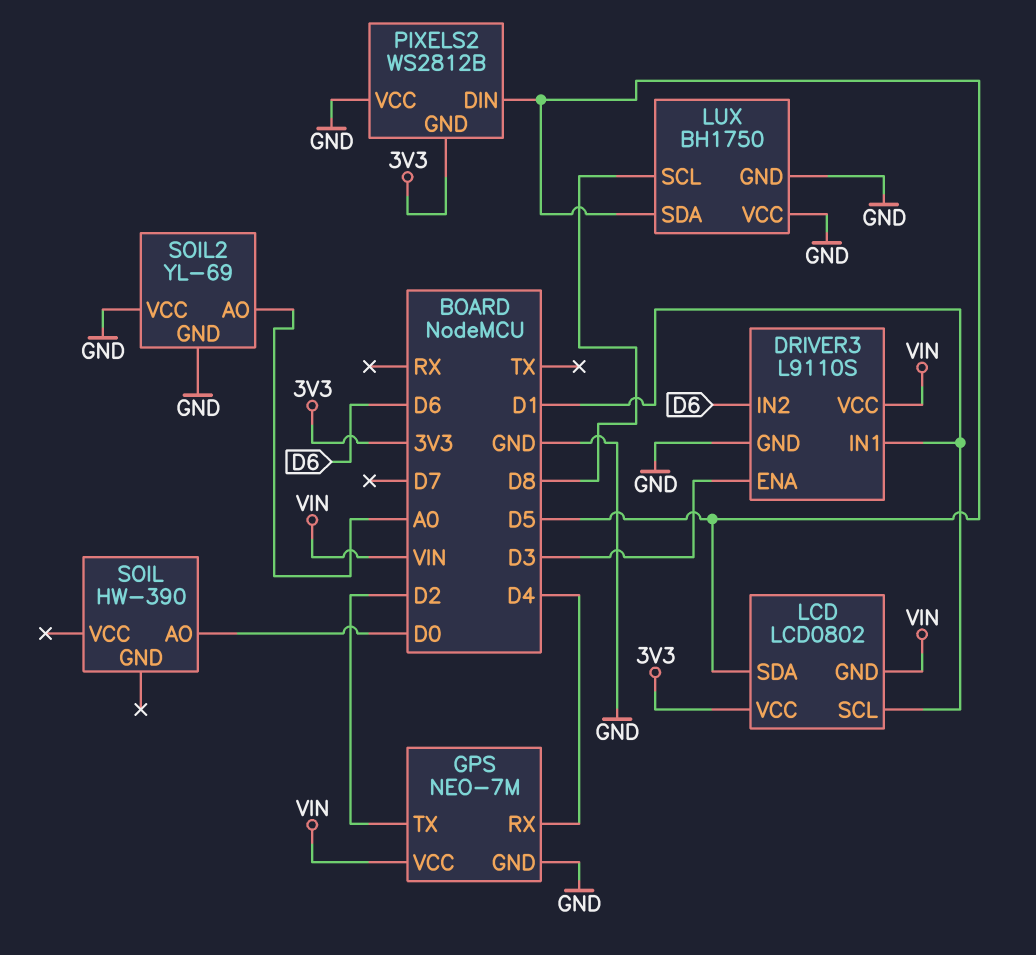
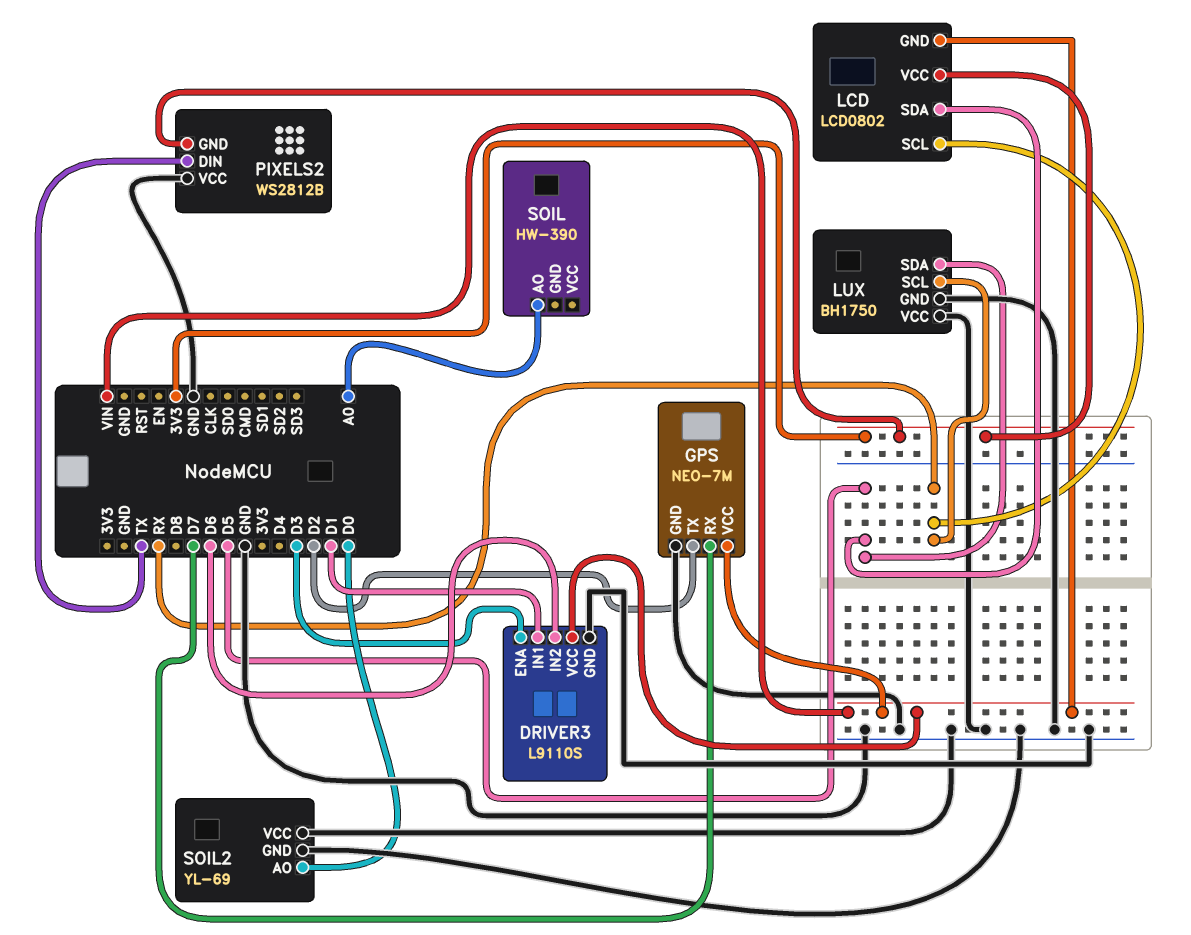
GPS pin RX: D4 -> D7
LCD pin SCL: D1 -> RX
LUX pin SCL: D8 -> RX
PIXELS2 pin DIN: D5 -> TX
SOIL pin AO: D0 -> A0
SOIL2 pin AO: A0 -> D0

